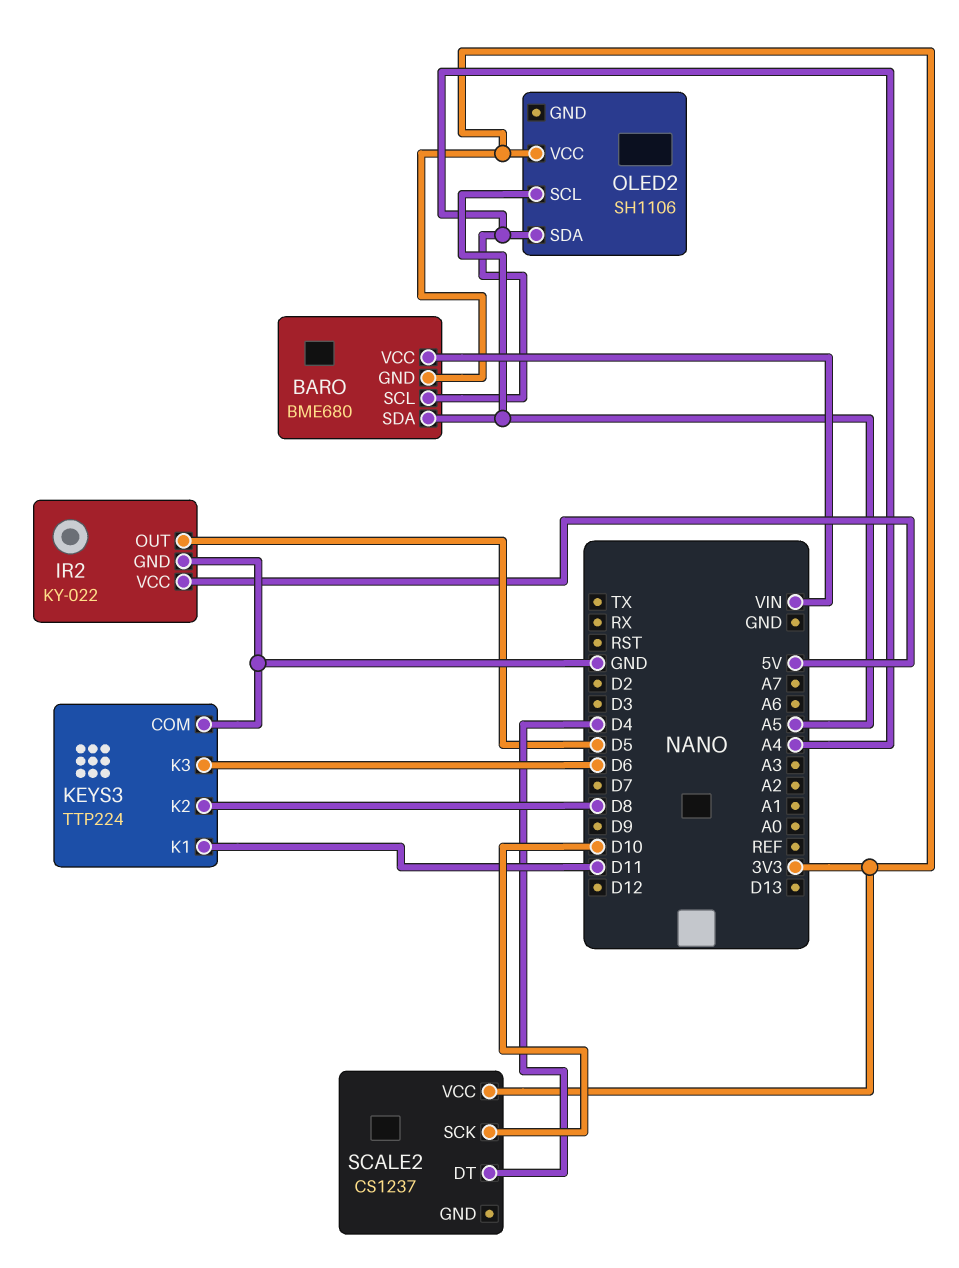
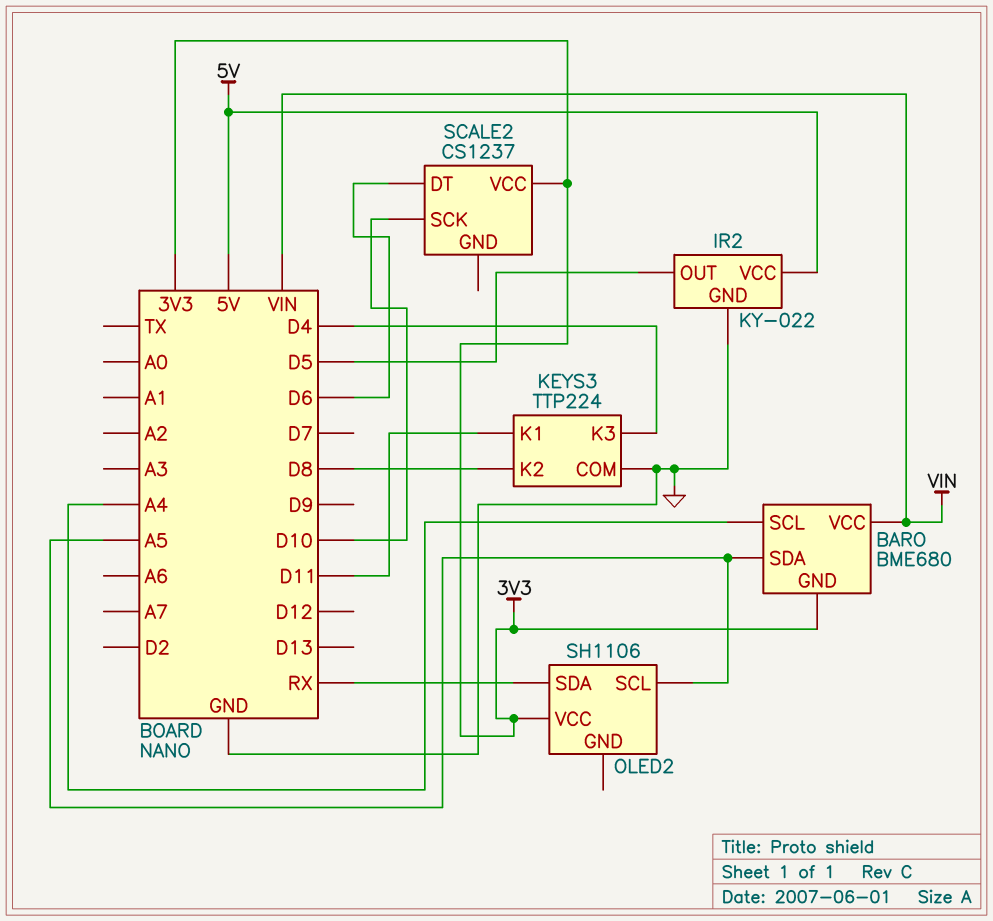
KEYS3 pin K3: D6 -> D4
OLED2 pin SDA: A4 -> RX
SCALE2 pin DT: D4 -> D6

